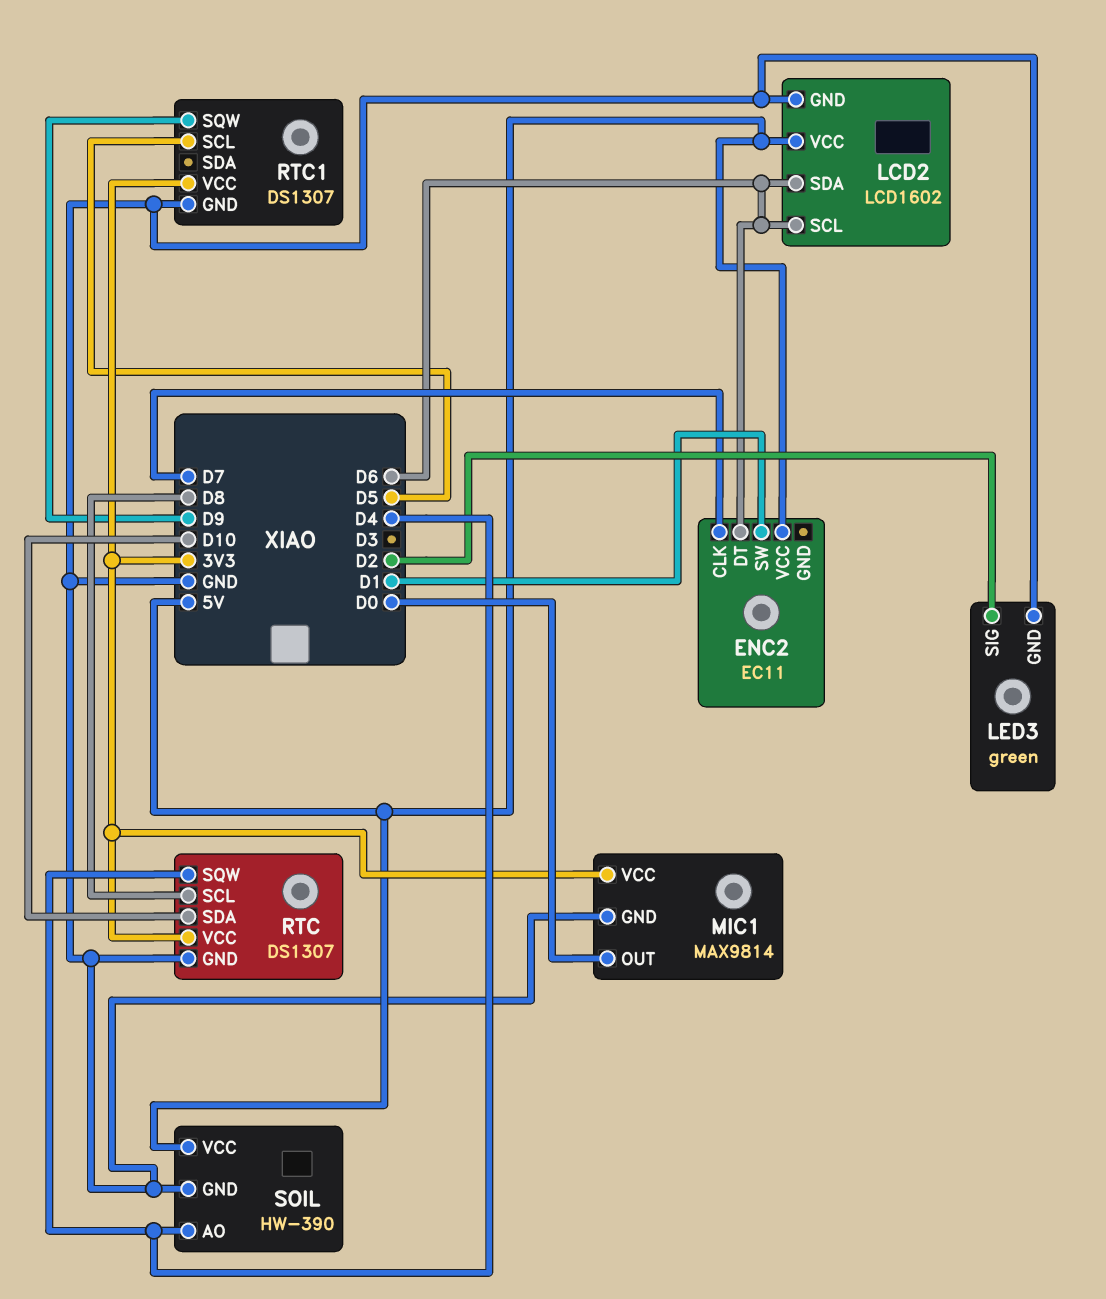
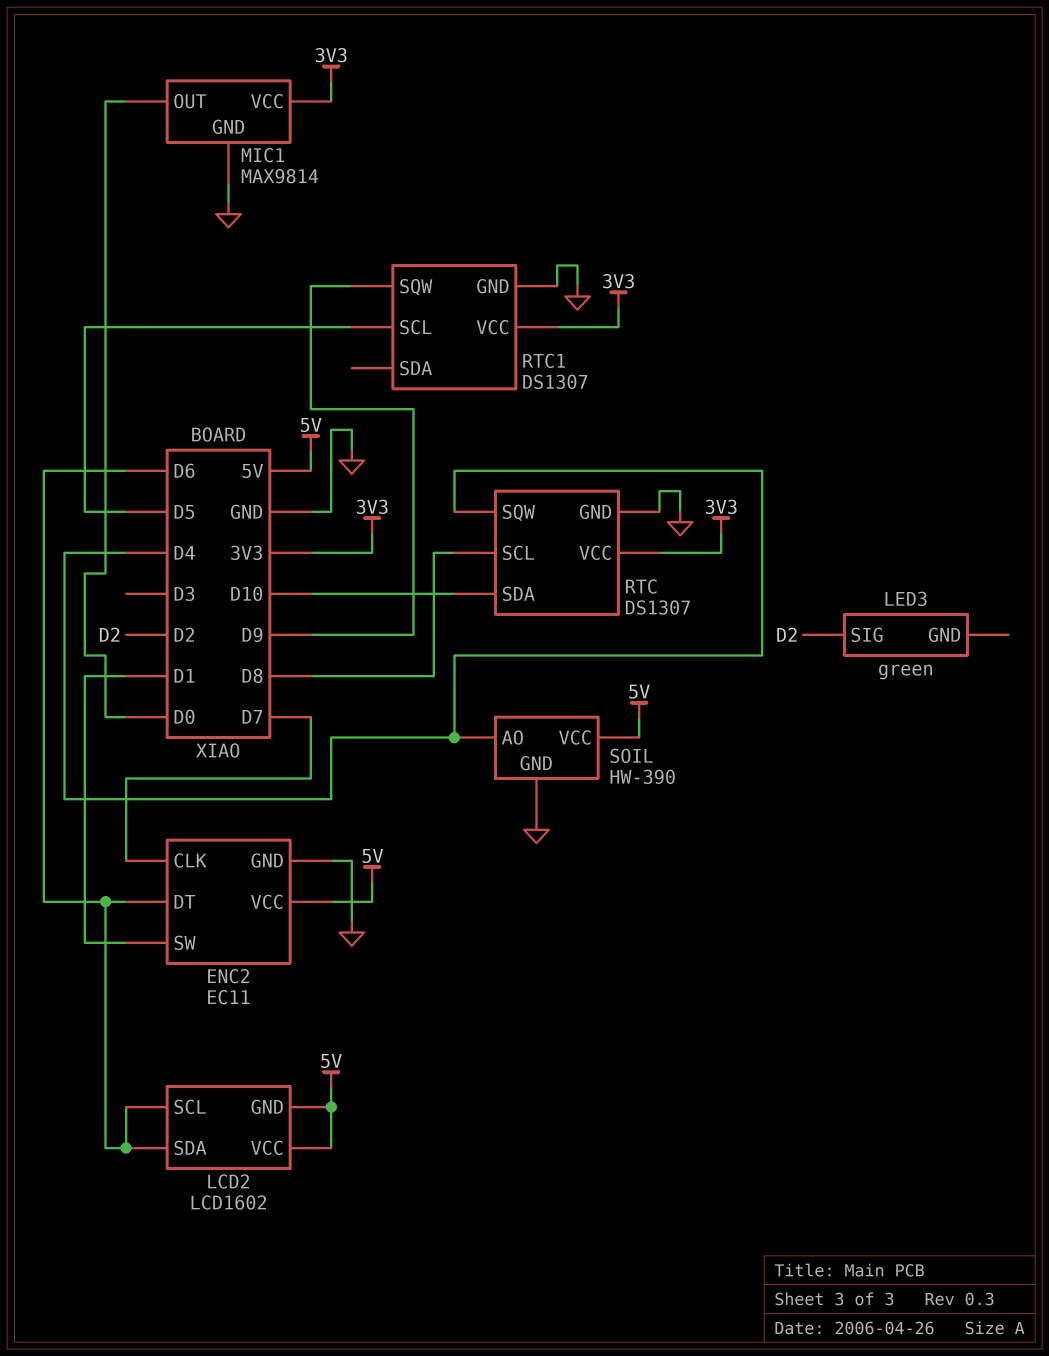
ENC2 pin GND: none -> GND
LCD2 pin GND: GND -> 5V
LED3 pin GND: GND -> none

